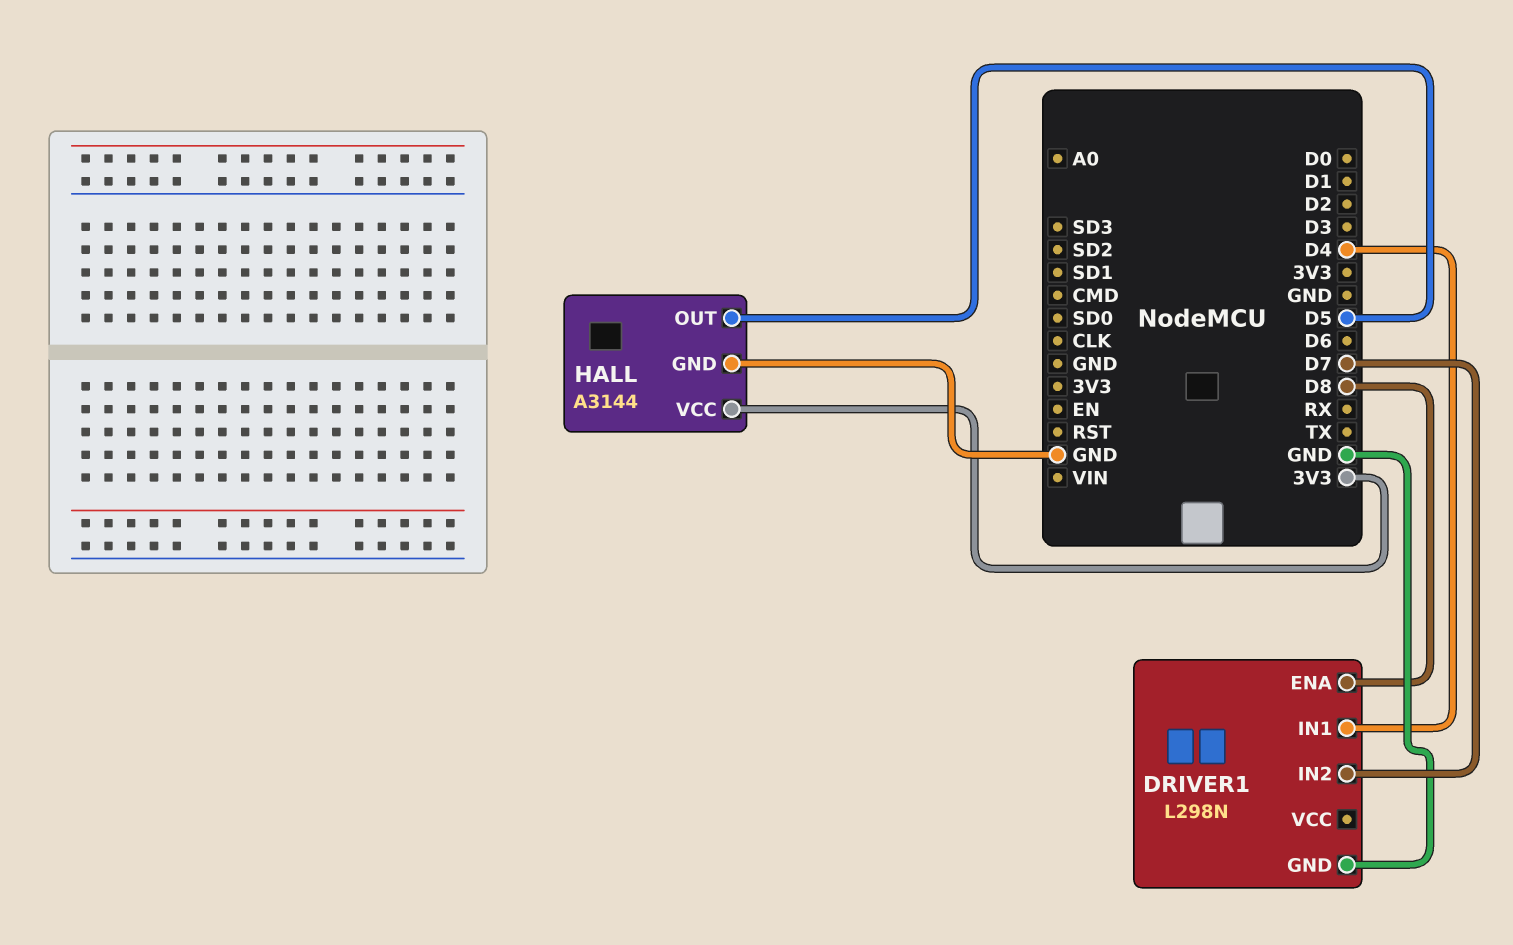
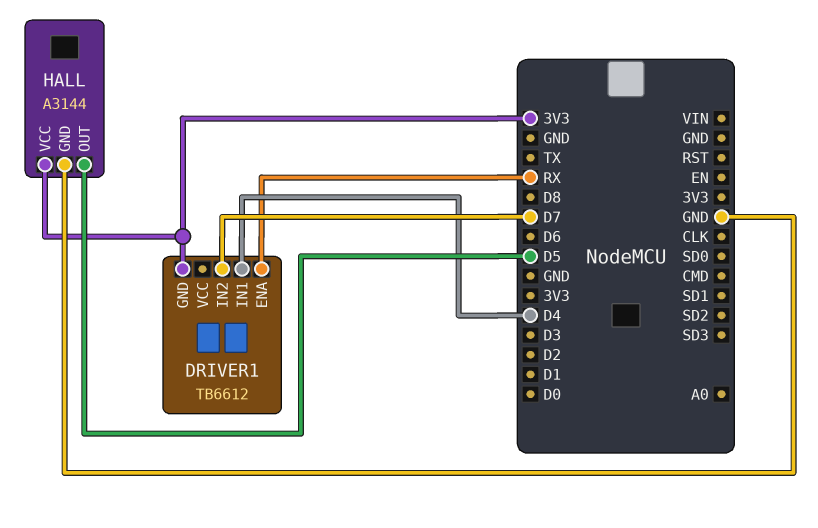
DRIVER1: L298N -> TB6612
DRIVER1 pin ENA: D8 -> RX
DRIVER1 pin GND: GND -> 3V3

